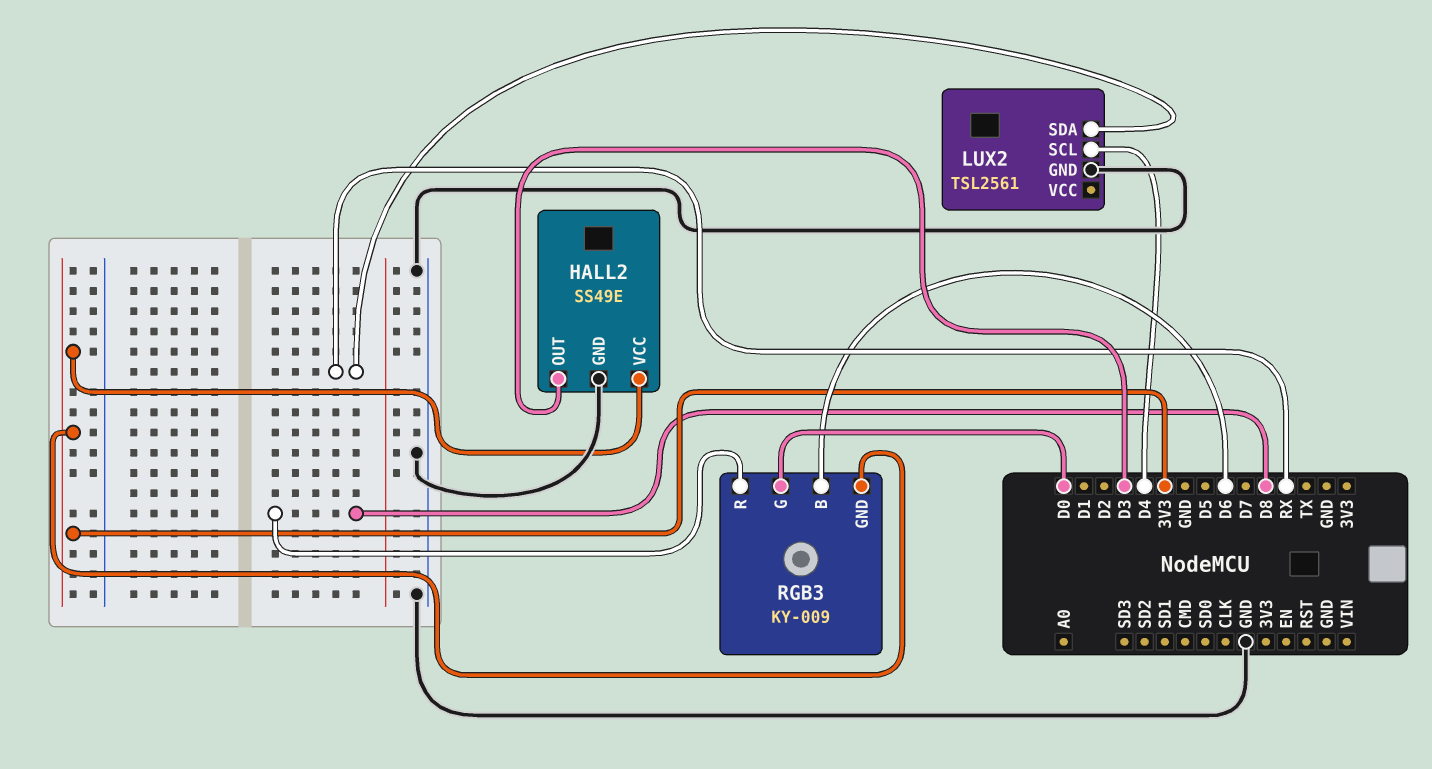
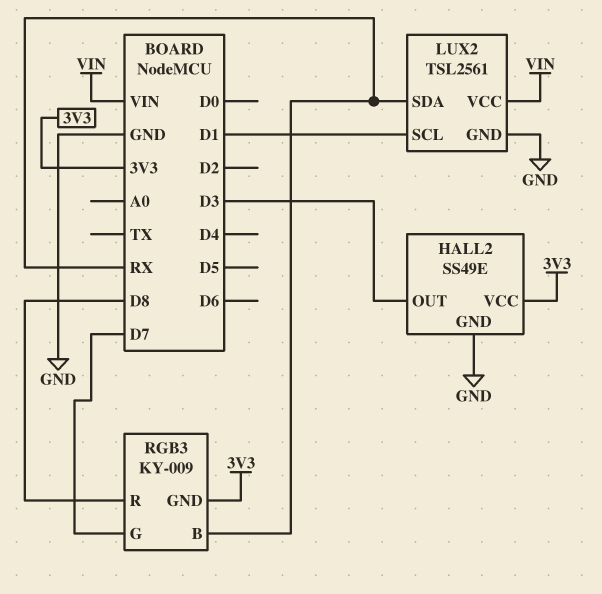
LUX2 pin SCL: D4 -> D1
LUX2 pin VCC: none -> VIN
RGB3 pin B: D6 -> RX
RGB3 pin G: D0 -> D7

